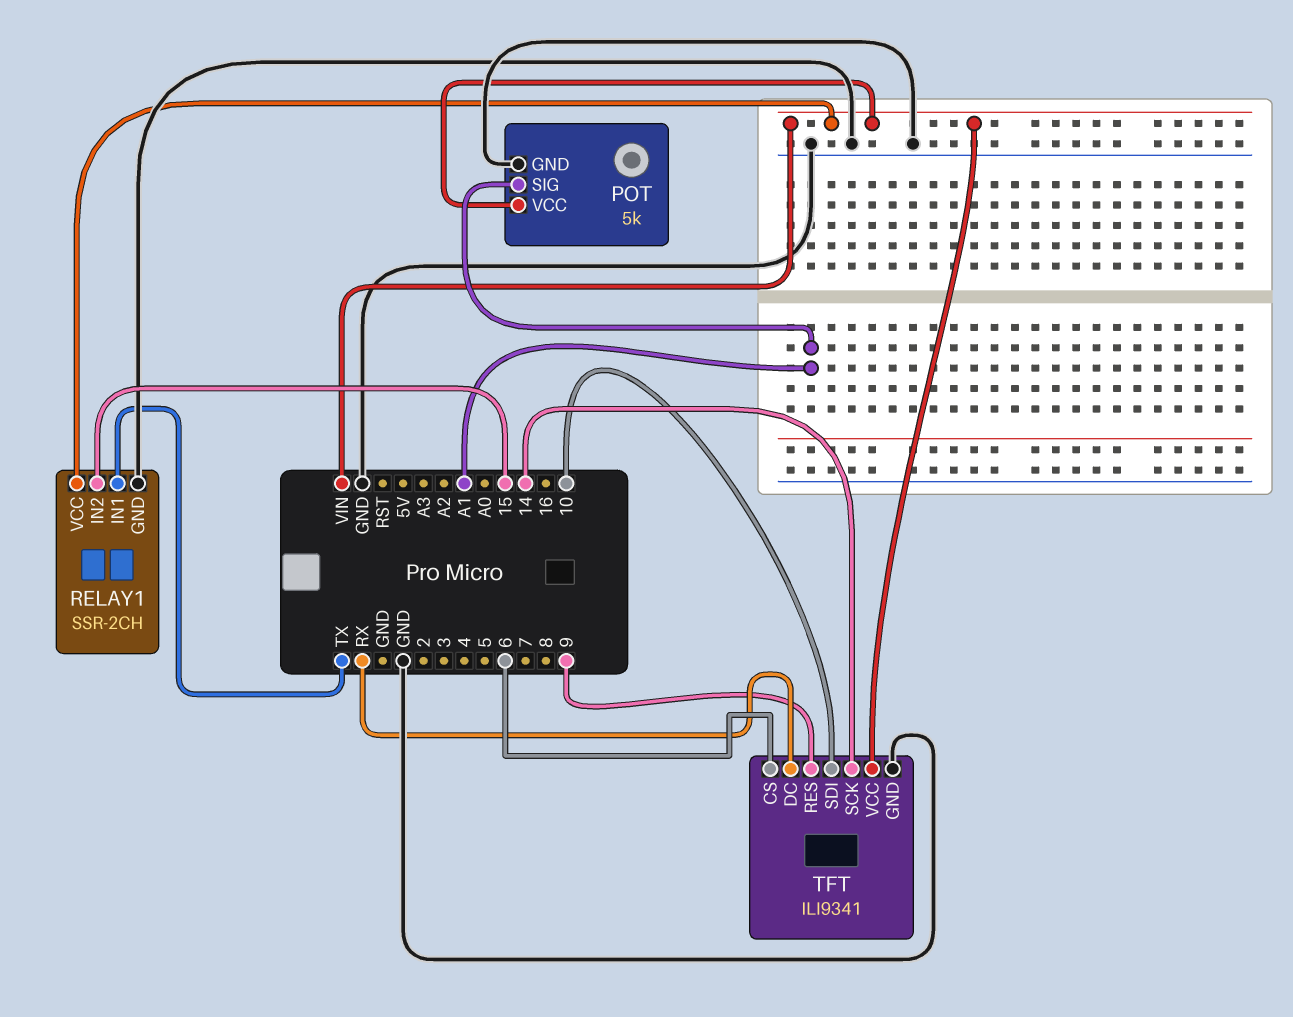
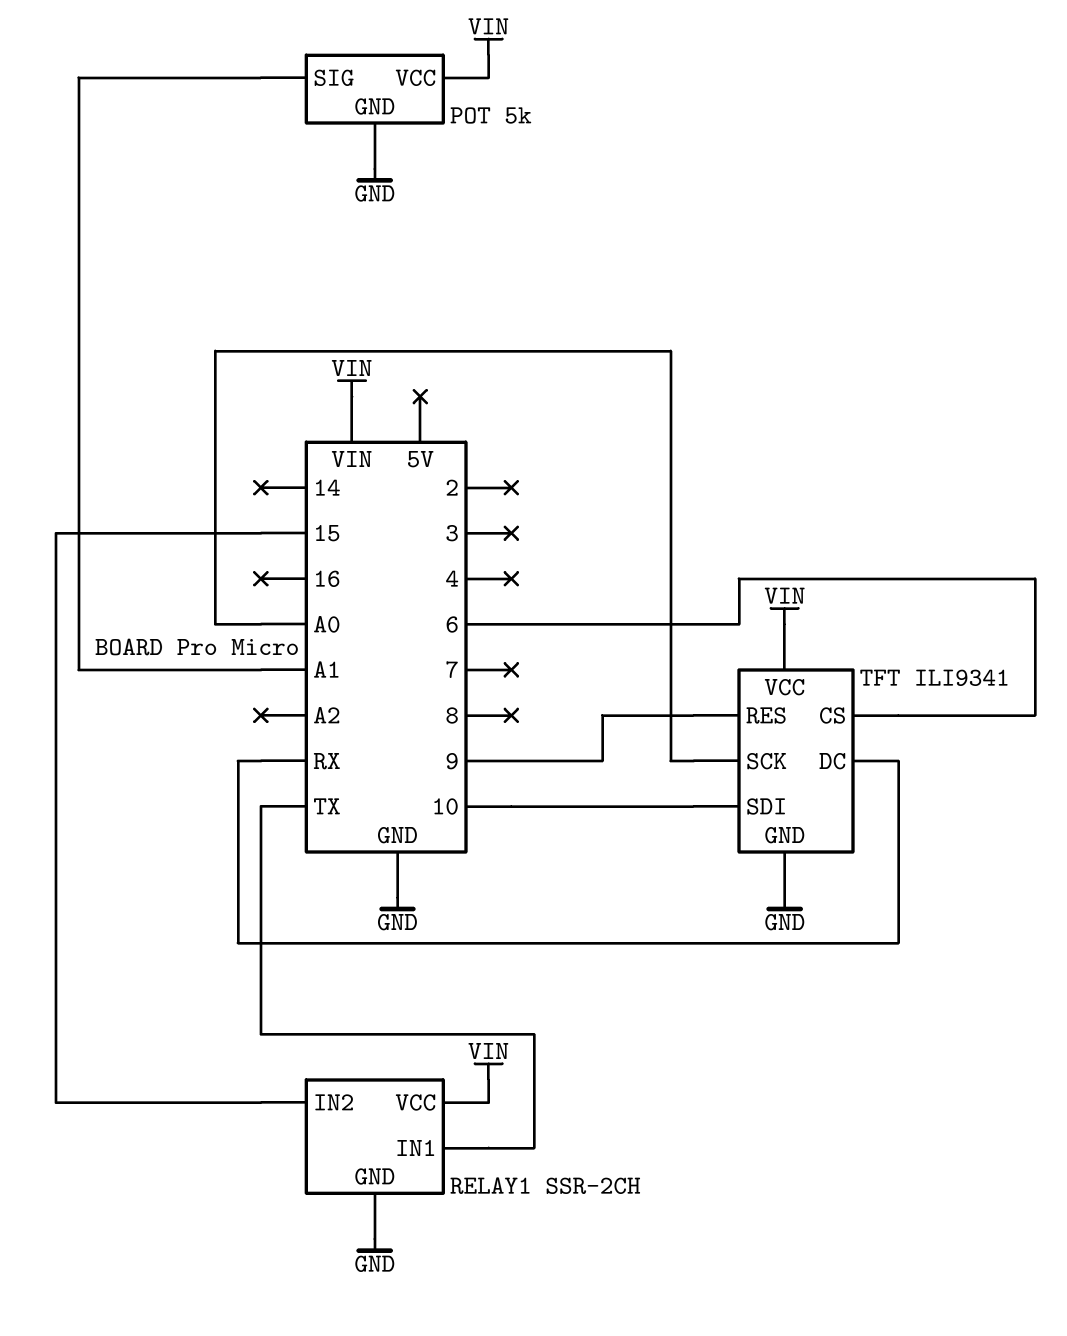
TFT pin SCK: 14 -> A0

